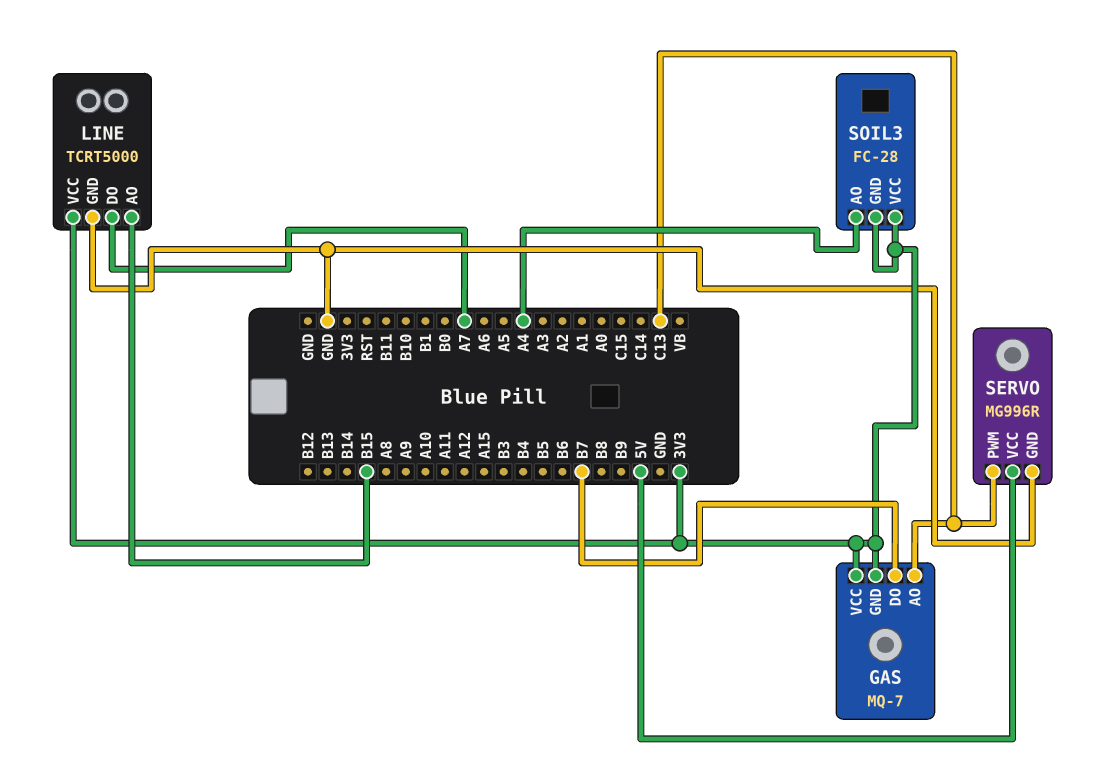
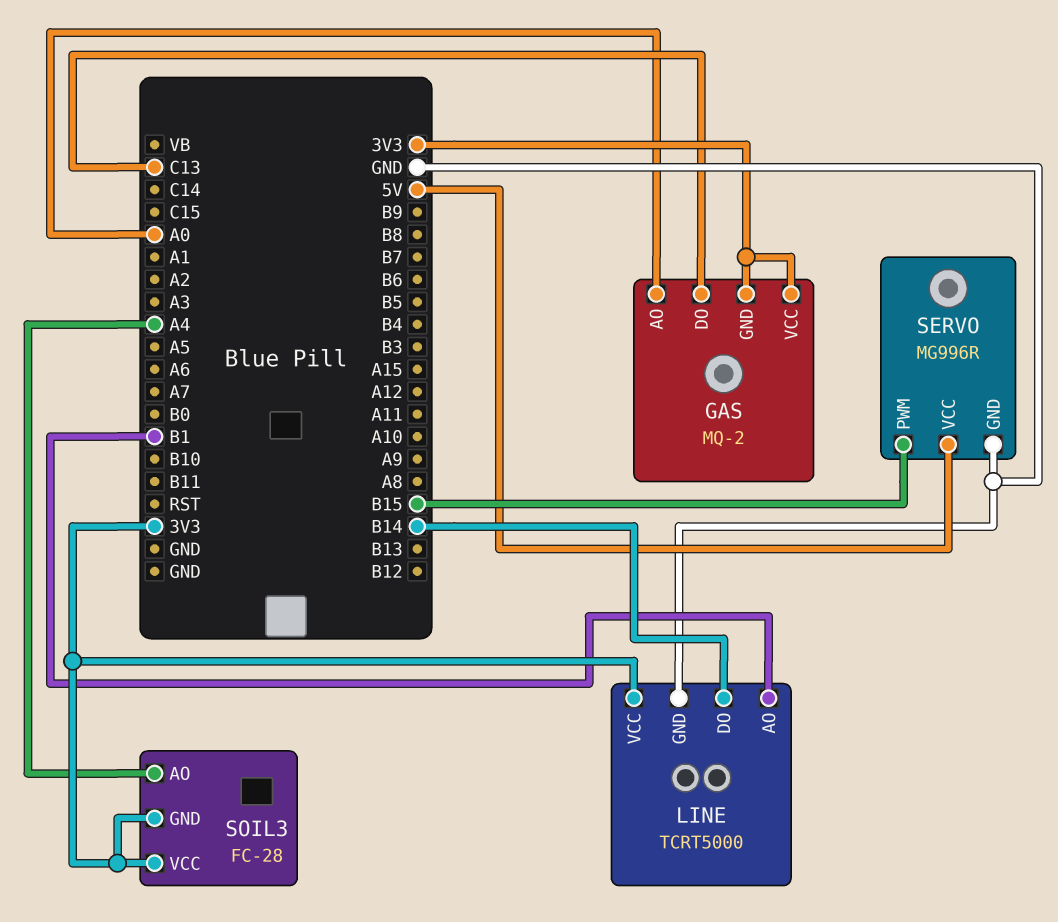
GAS: MQ-7 -> MQ-2
GAS pin AO: C13 -> A0
GAS pin DO: B7 -> C13
LINE pin AO: B15 -> B1
LINE pin DO: A7 -> B14
SERVO pin PWM: C13 -> B15

